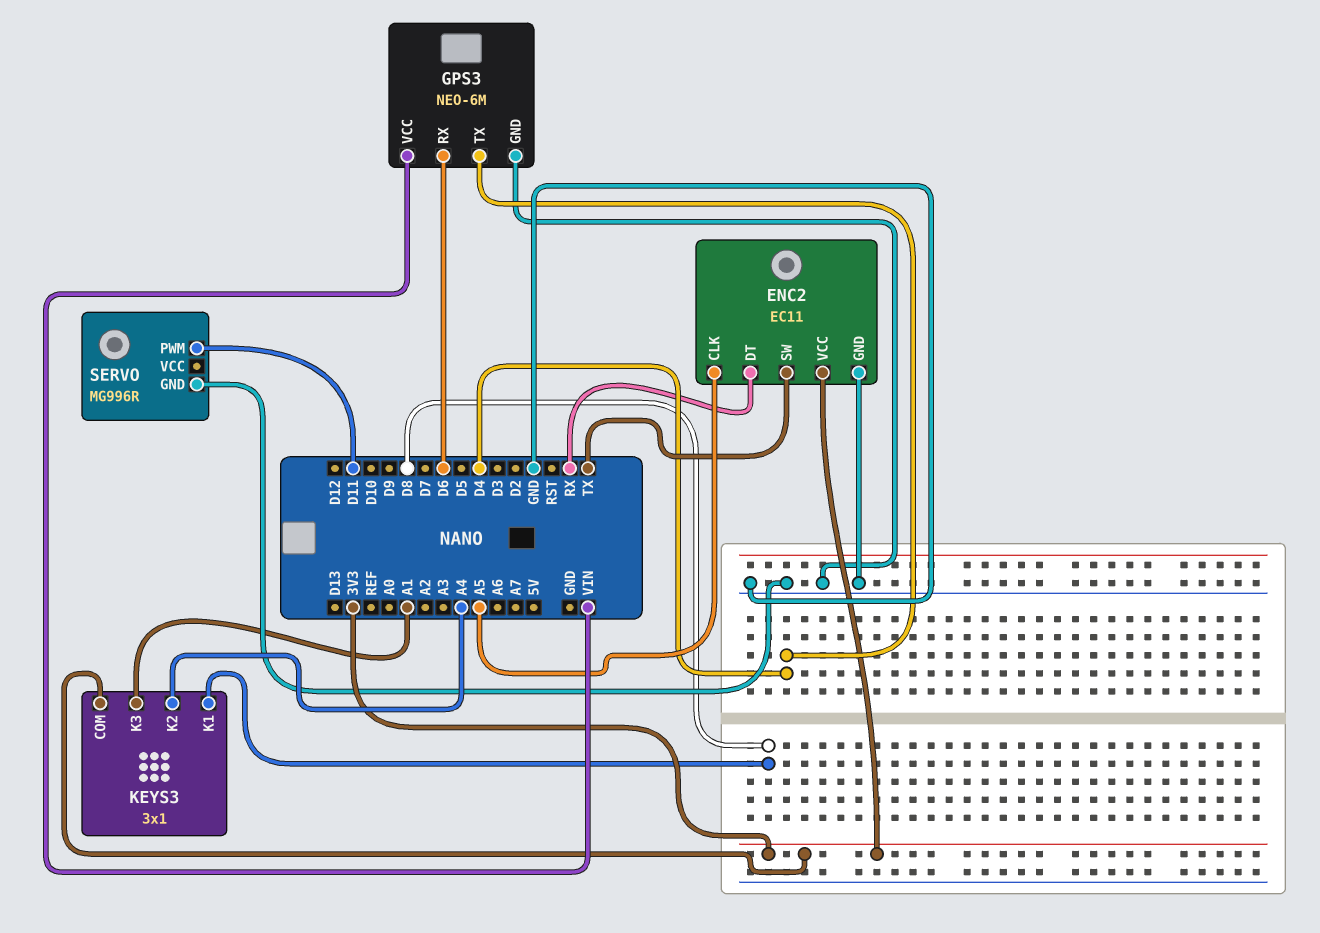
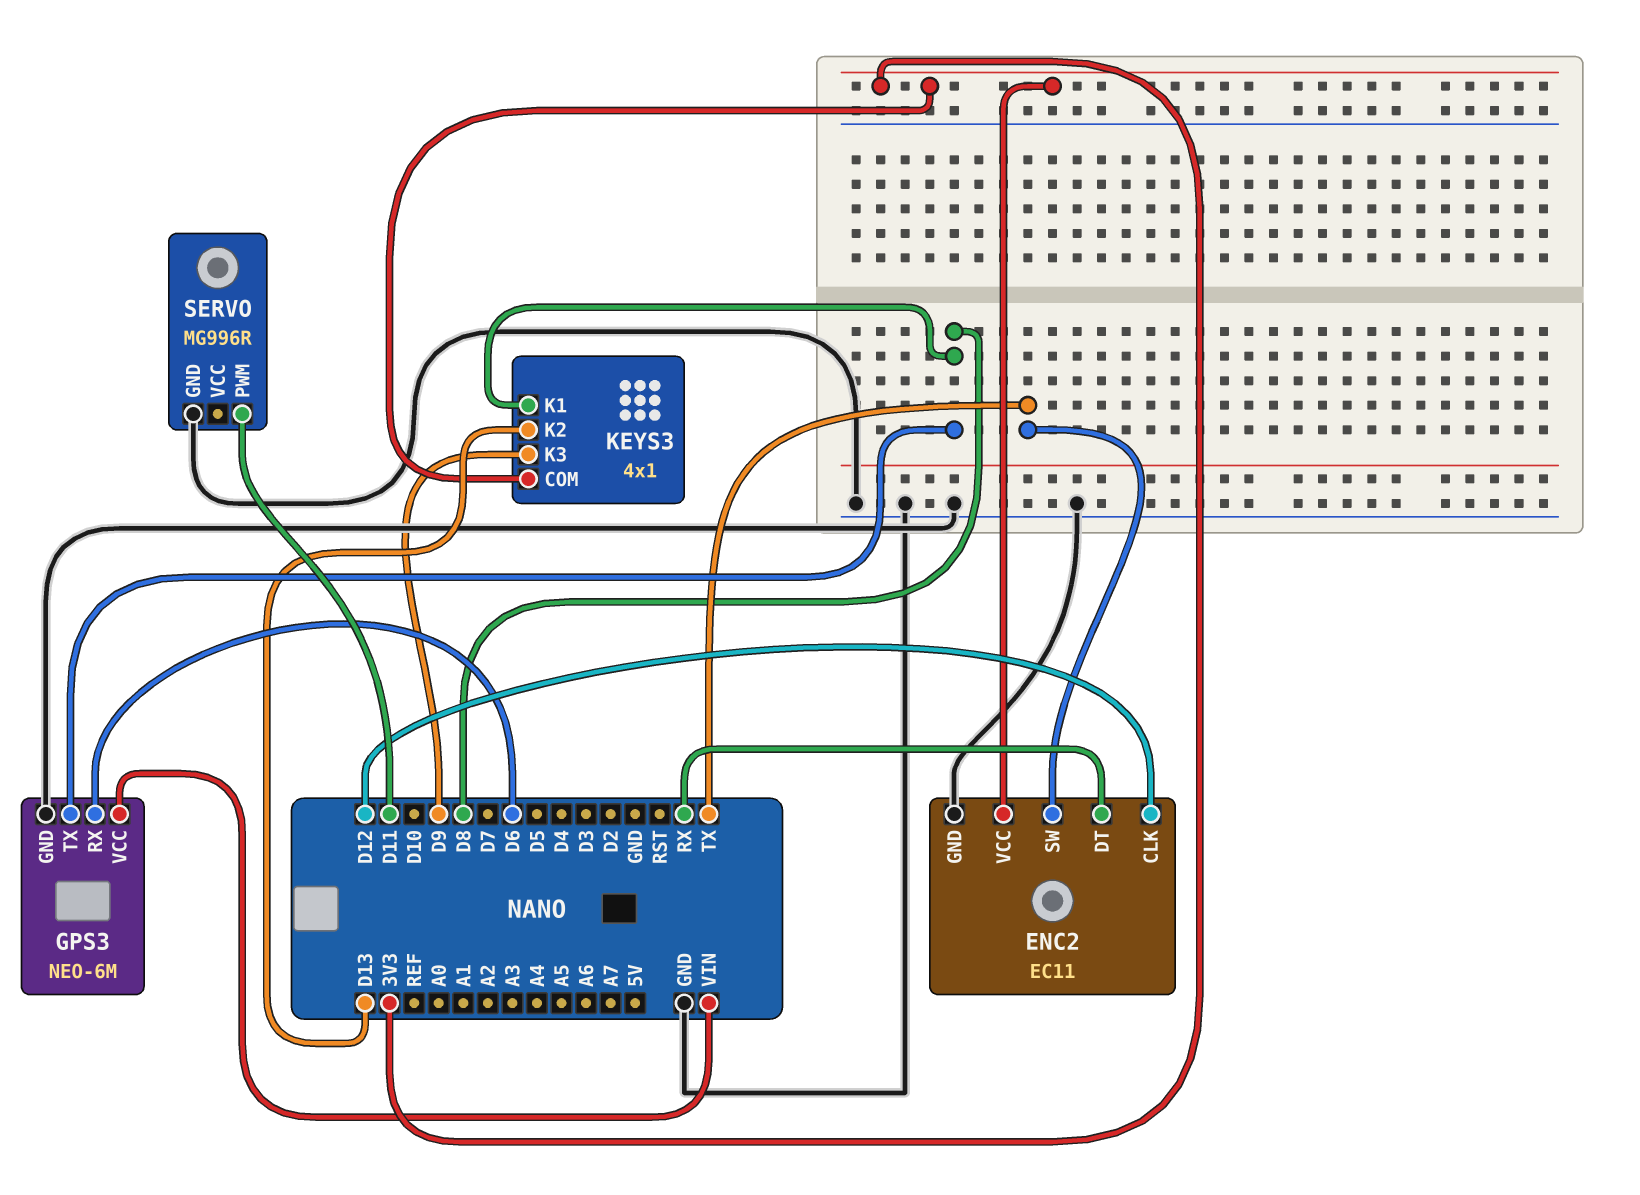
ENC2 pin CLK: A5 -> D12
GPS3 pin TX: D4 -> D8
KEYS3: 3x1 -> 4x1
KEYS3 pin K2: A4 -> D13
KEYS3 pin K3: A1 -> D9

